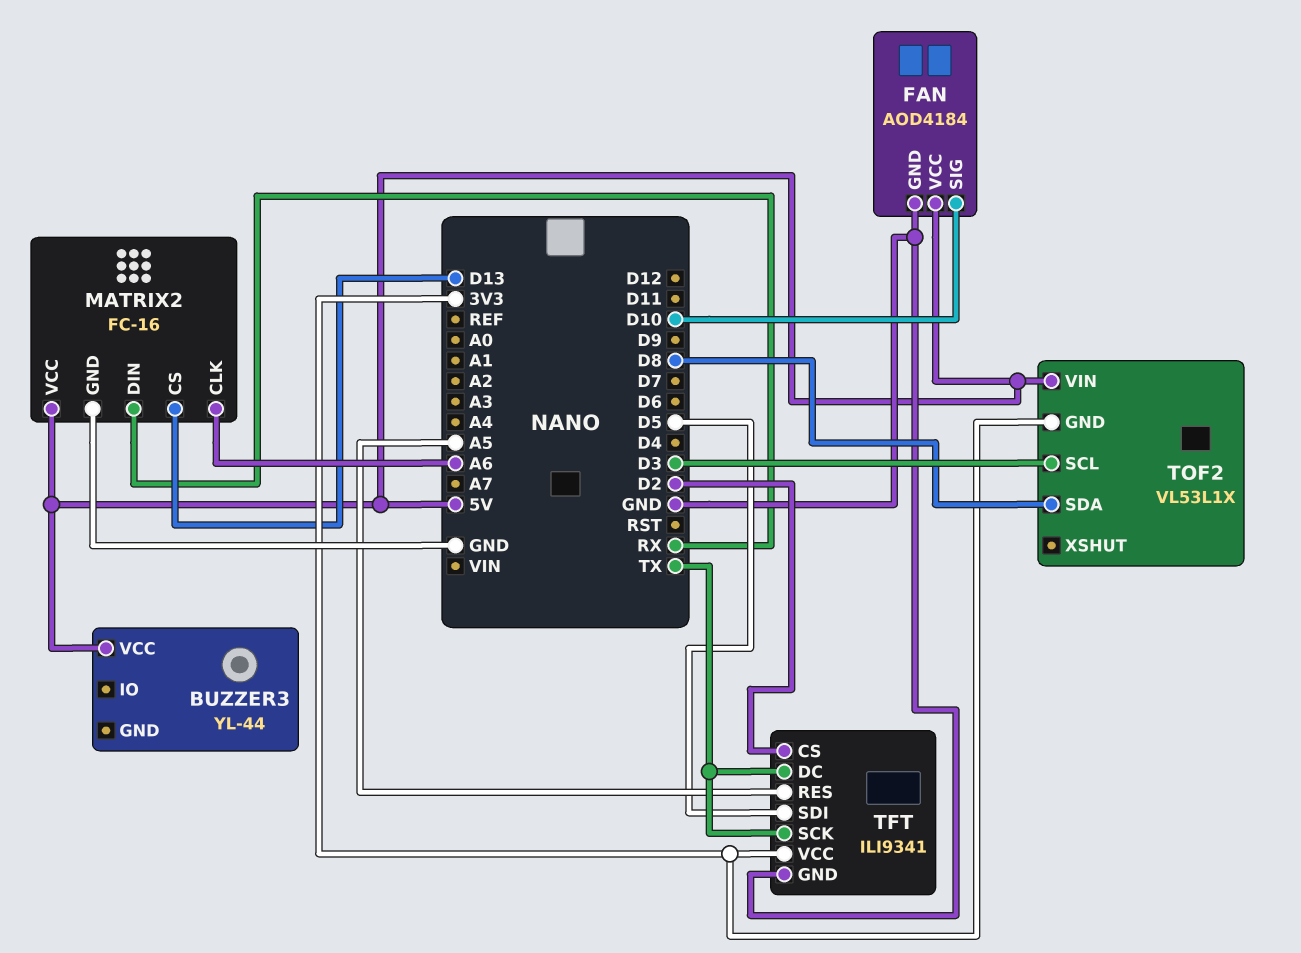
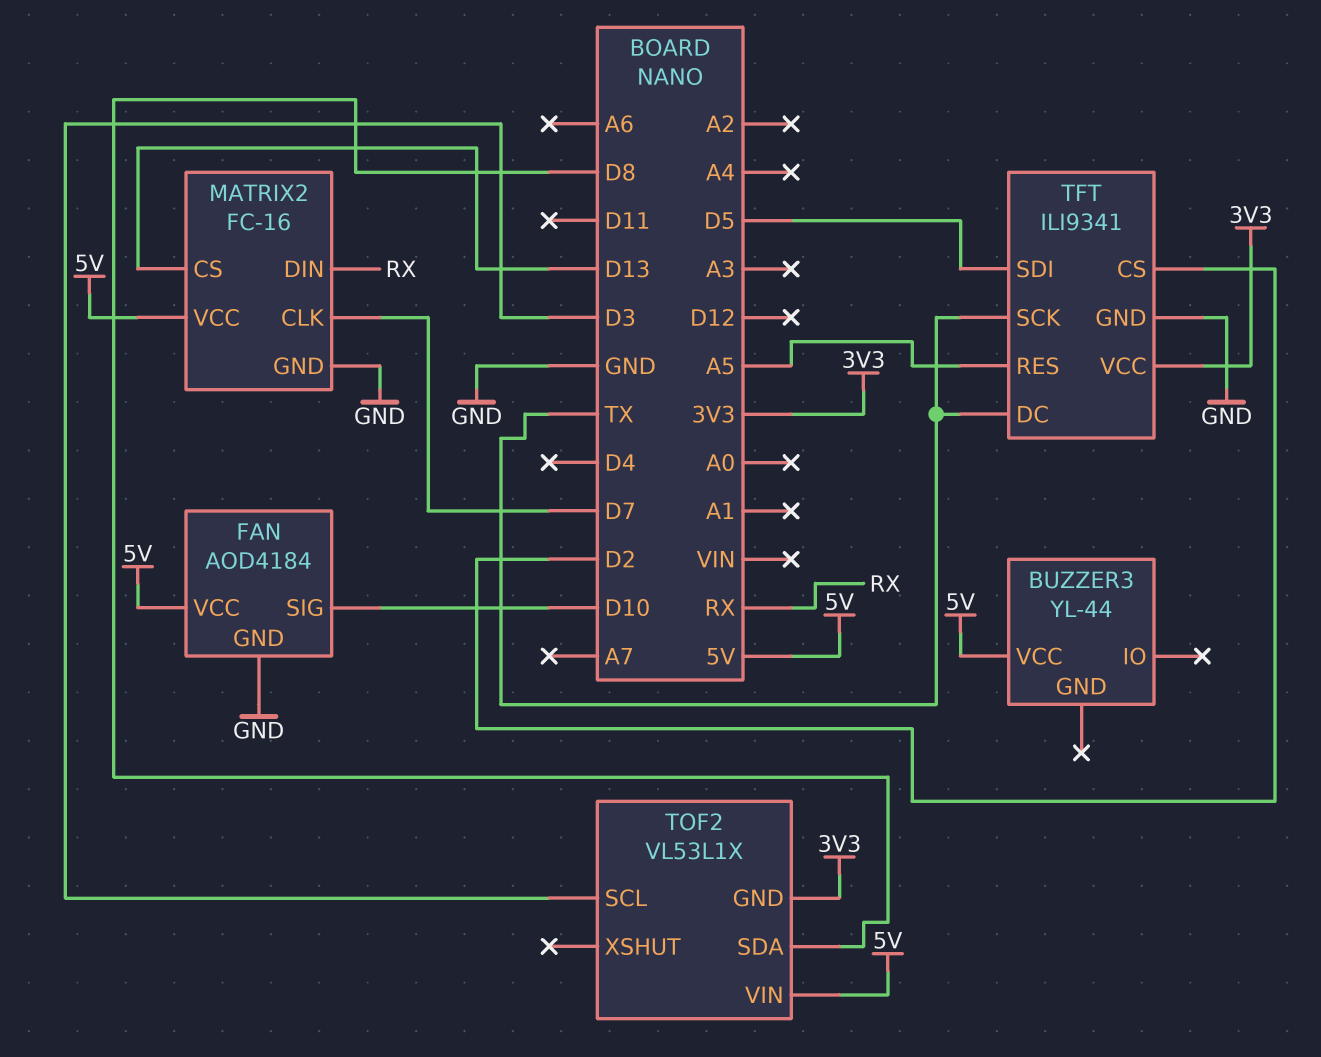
MATRIX2 pin CLK: A6 -> D7

